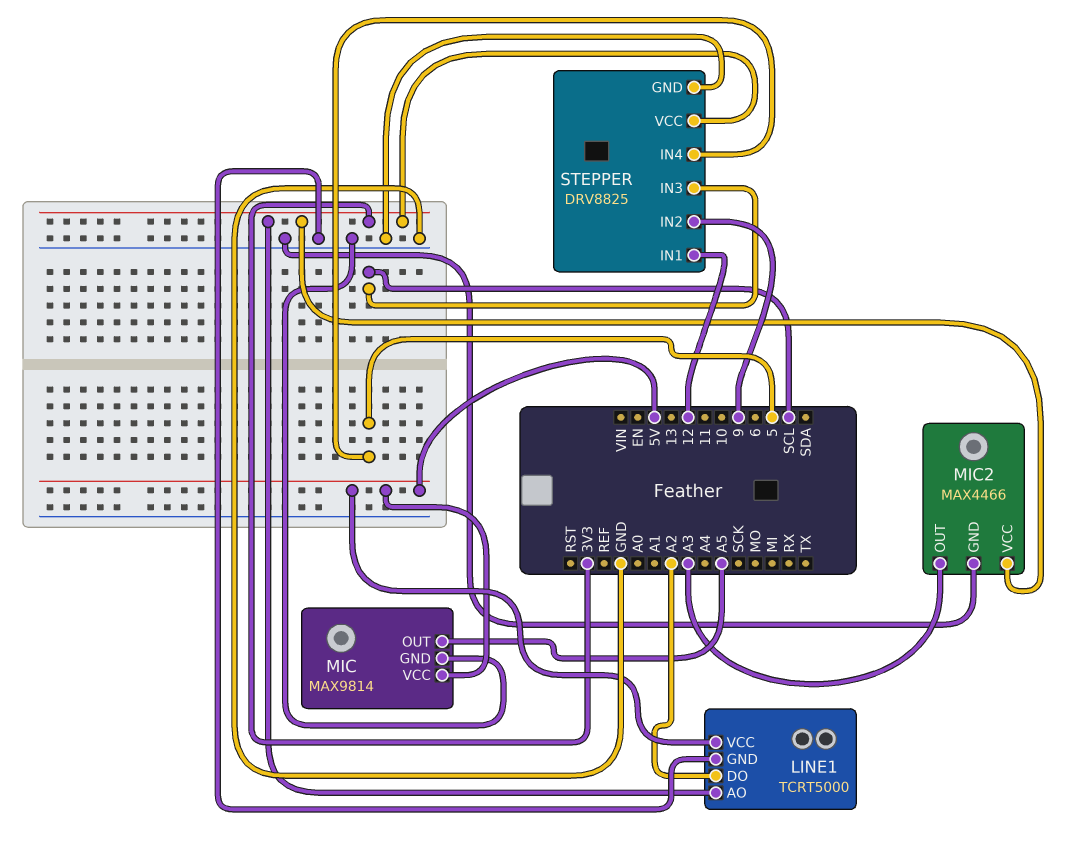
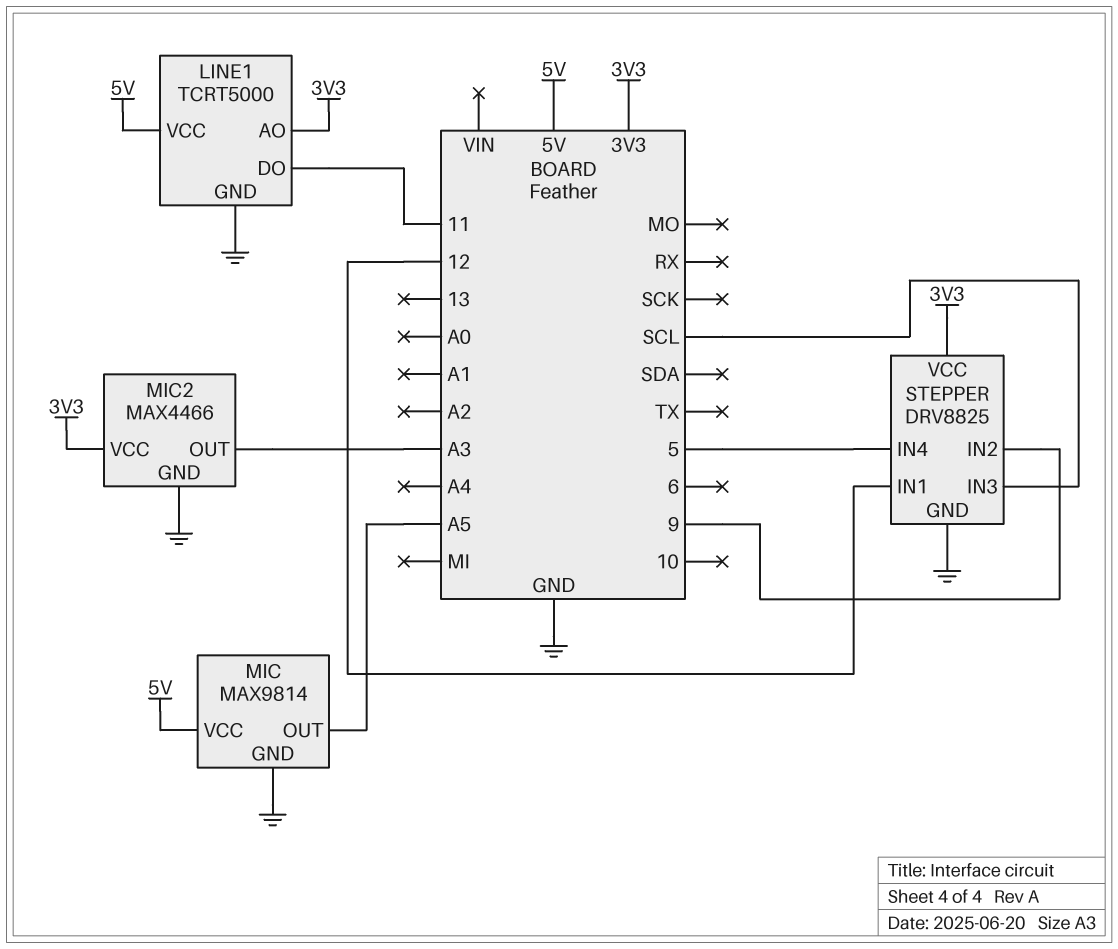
LINE1 pin DO: A2 -> 11

